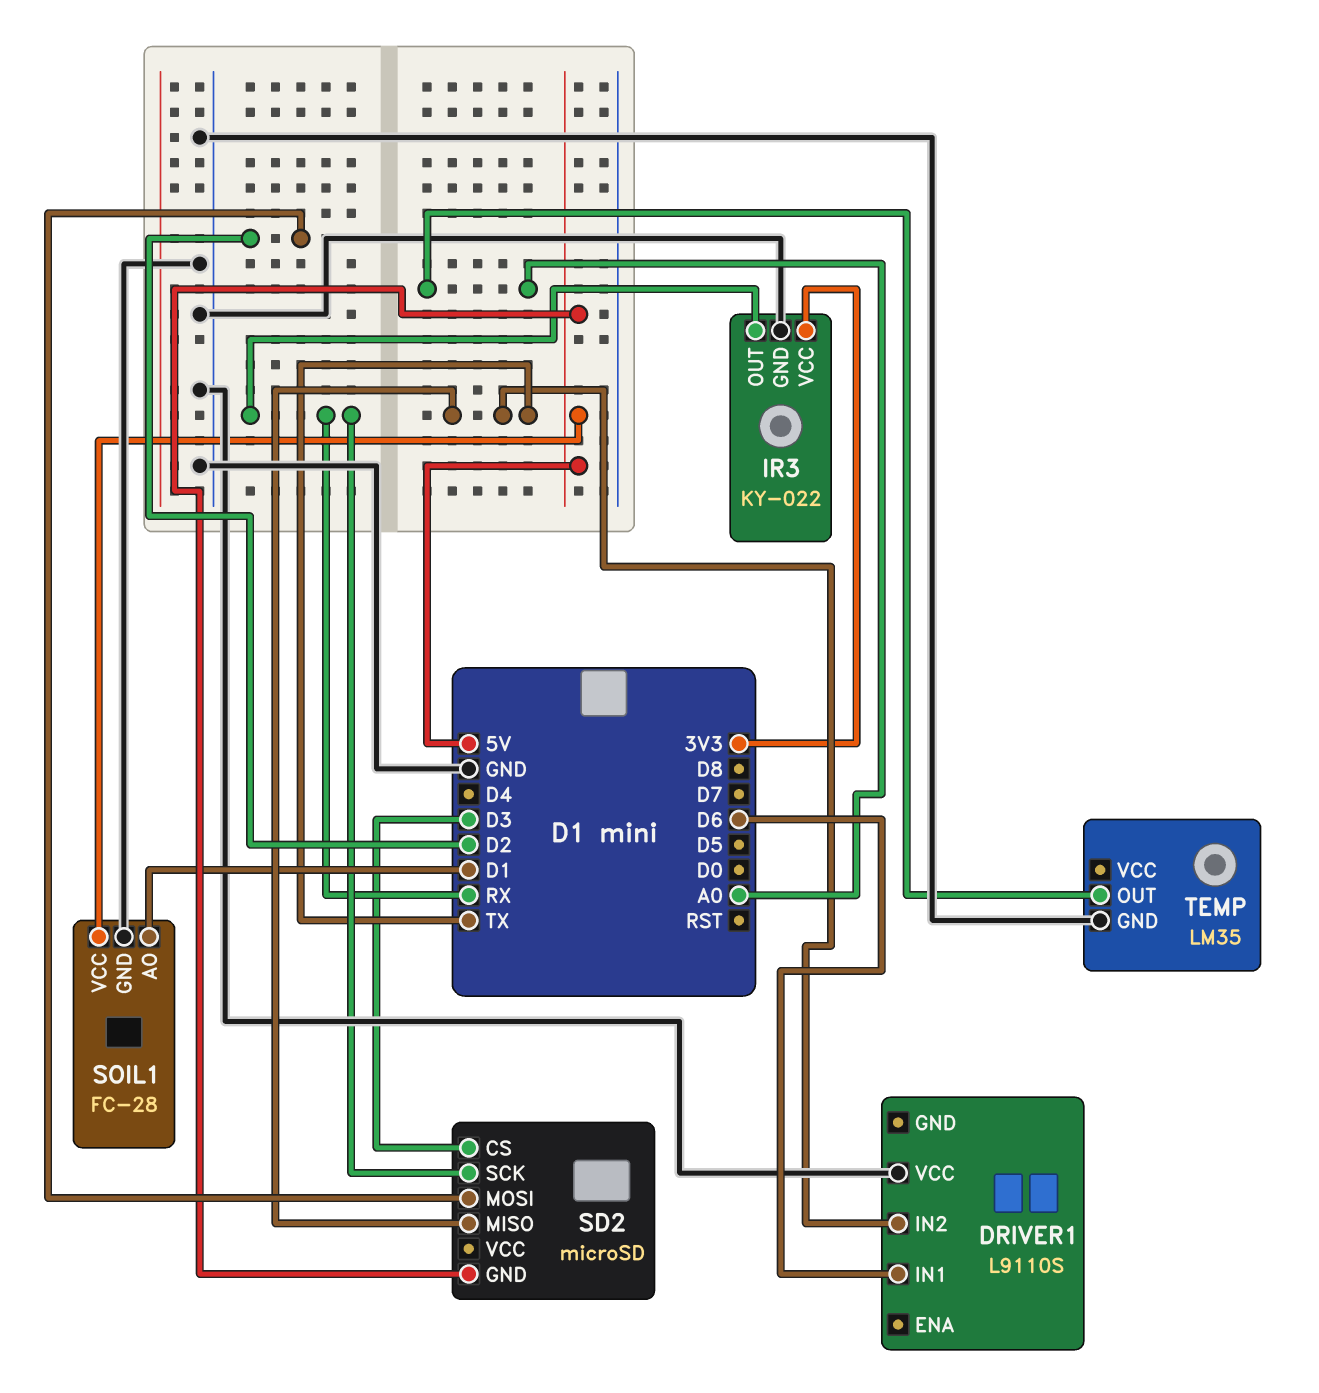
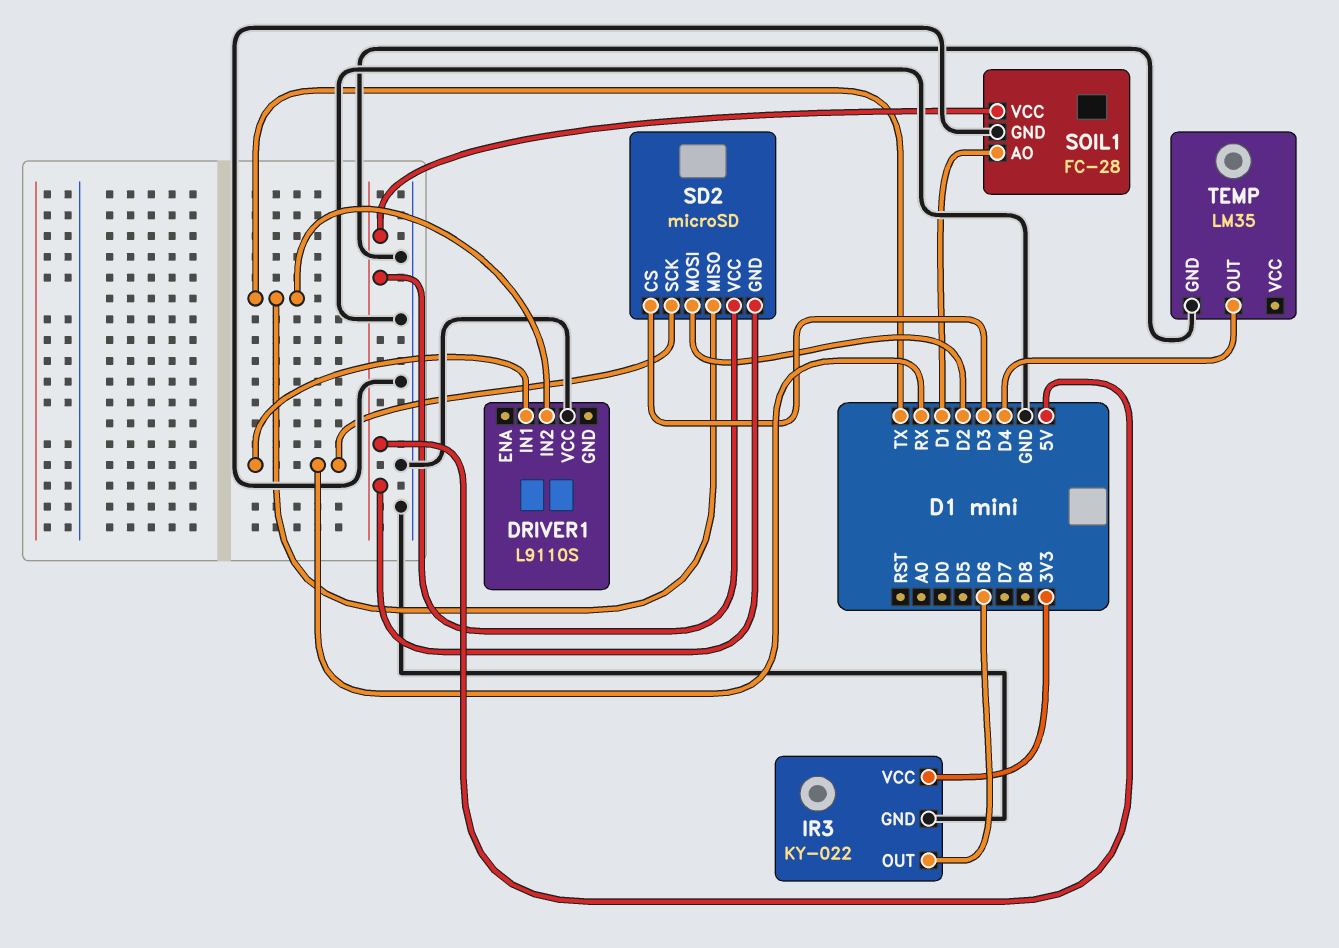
DRIVER1 pin IN1: D6 -> RX
IR3 pin OUT: RX -> D6
SD2 pin VCC: none -> 5V
TEMP pin OUT: A0 -> D4

